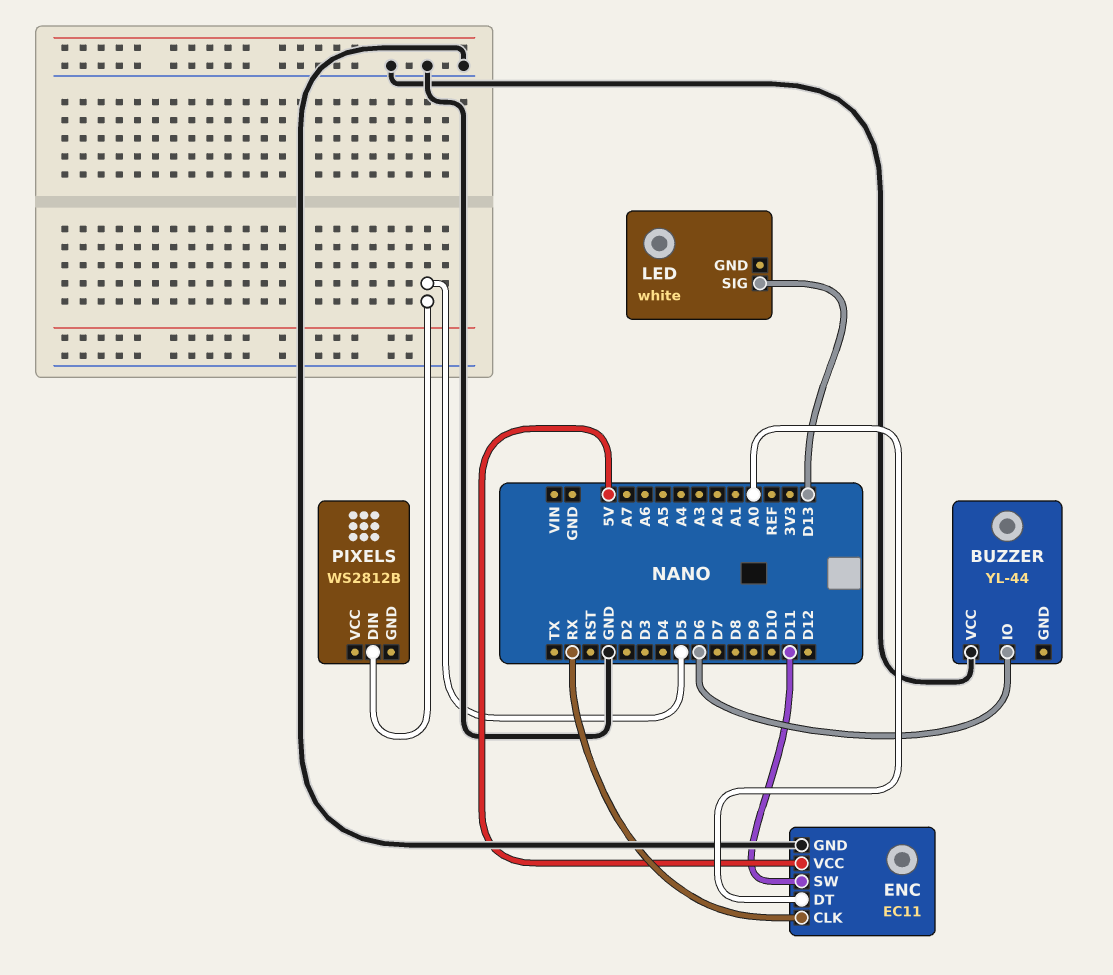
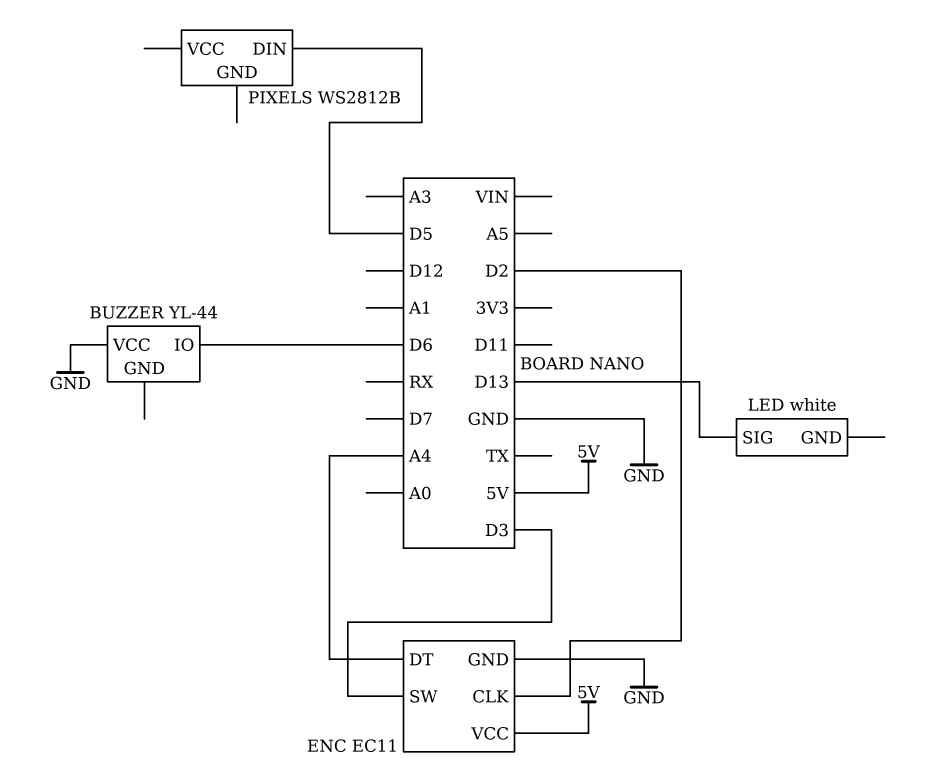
ENC pin CLK: RX -> D2
ENC pin DT: A0 -> A4
ENC pin SW: D11 -> D3

